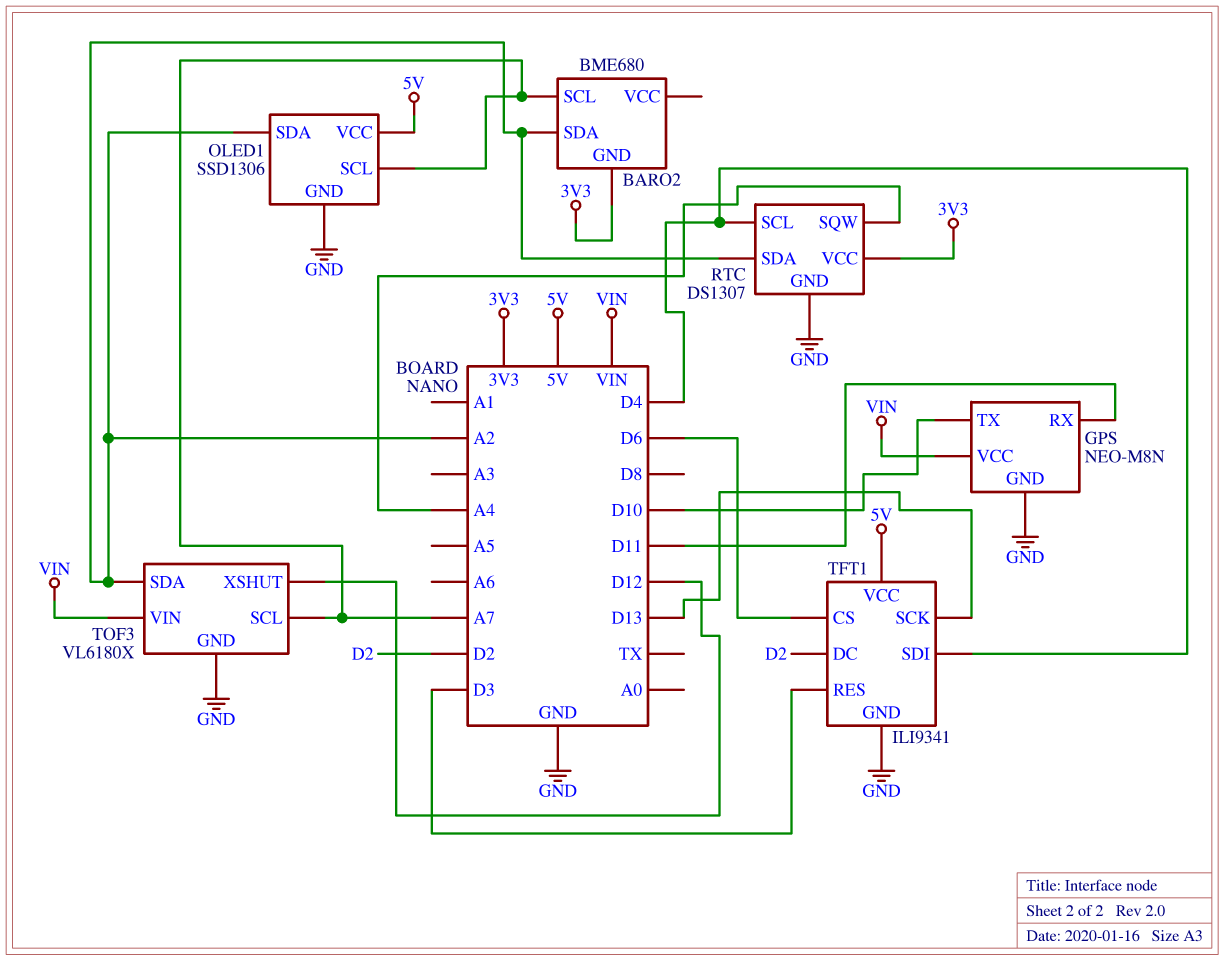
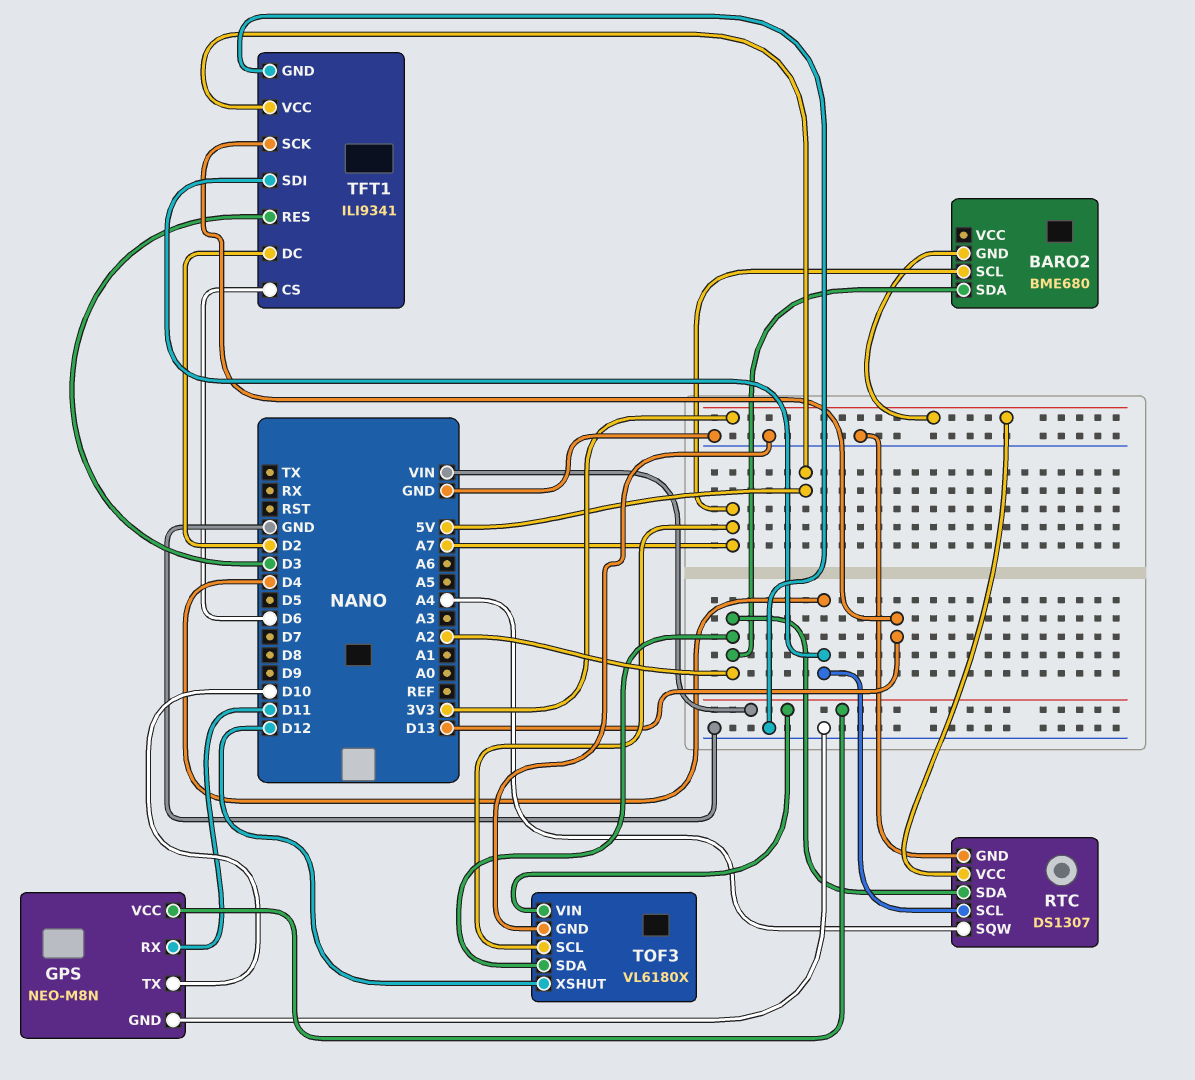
OLED1: SSD1306 -> none
OLED1 pin GND: GND -> none
OLED1 pin SCL: A7 -> none
OLED1 pin SDA: A2 -> none
OLED1 pin VCC: 5V -> none

